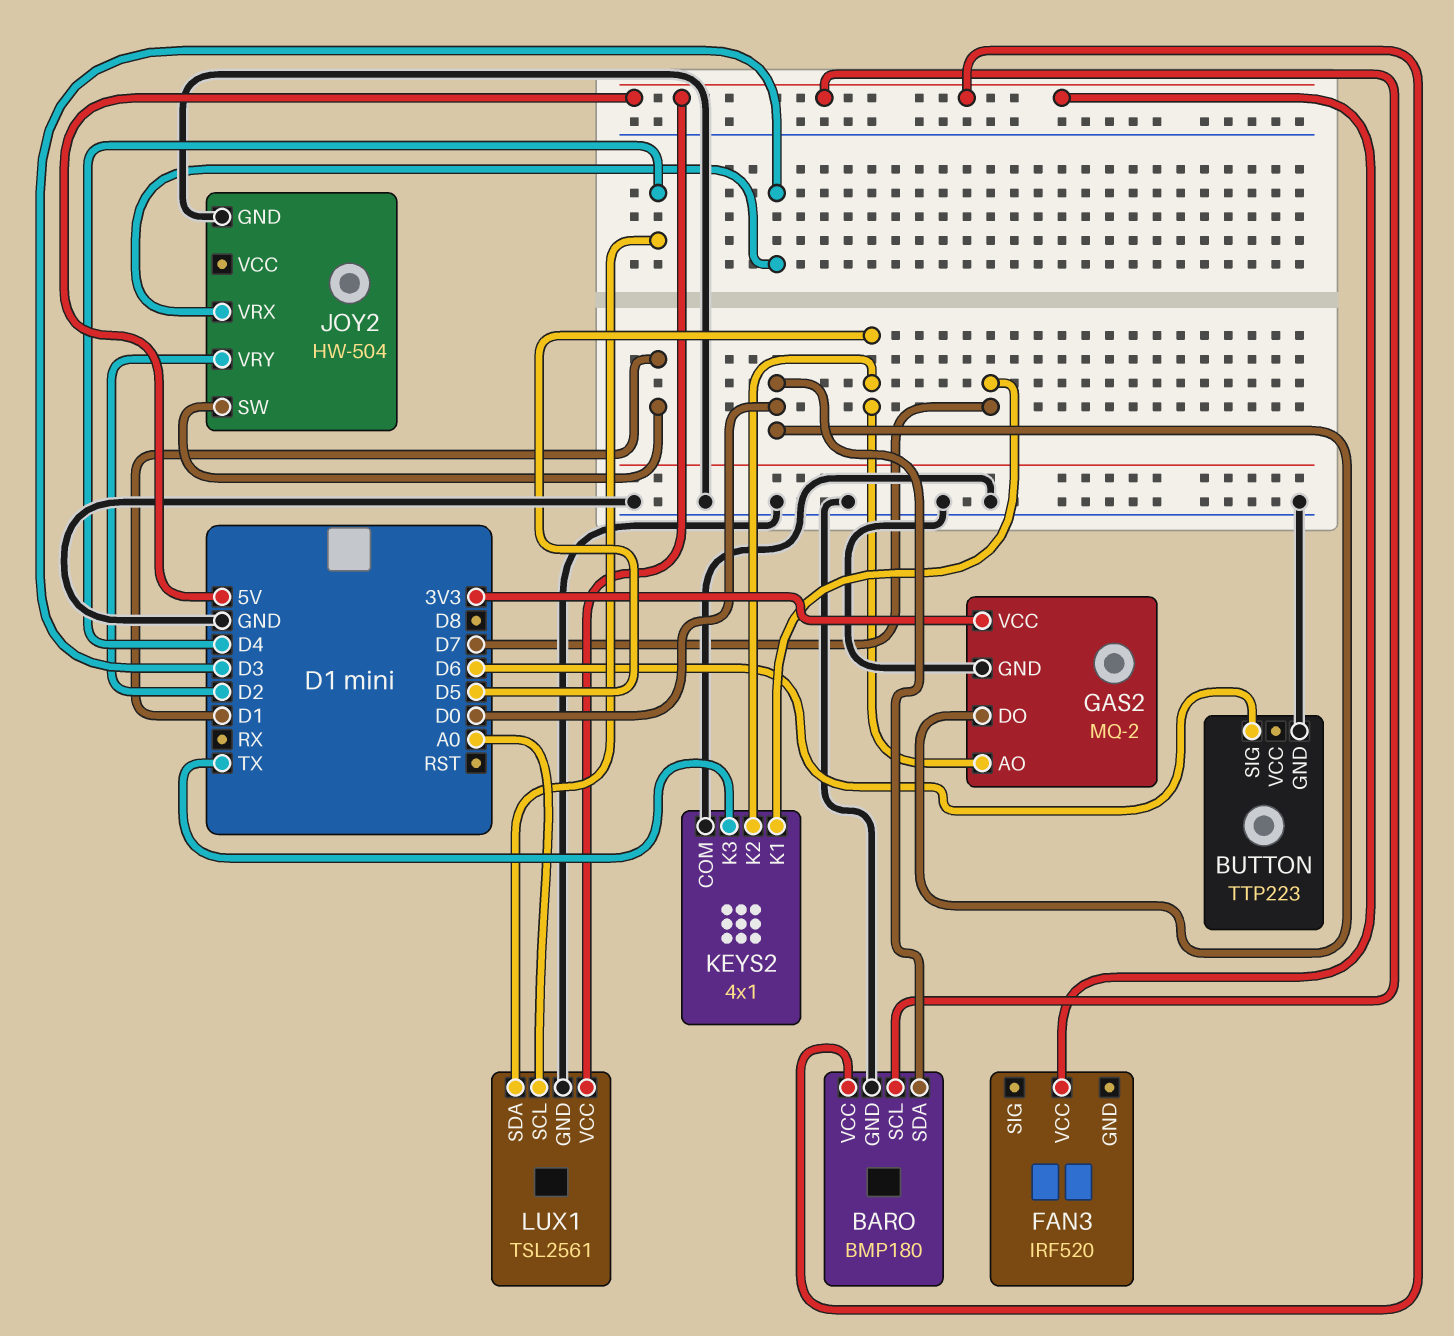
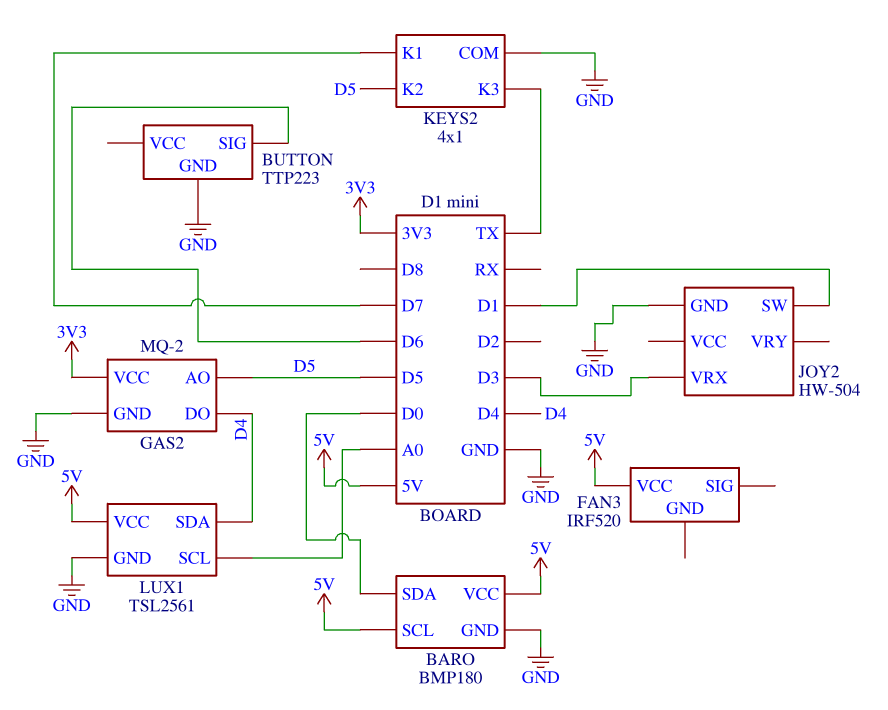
GAS2 pin DO: D0 -> D4
JOY2 pin VRY: D2 -> none

